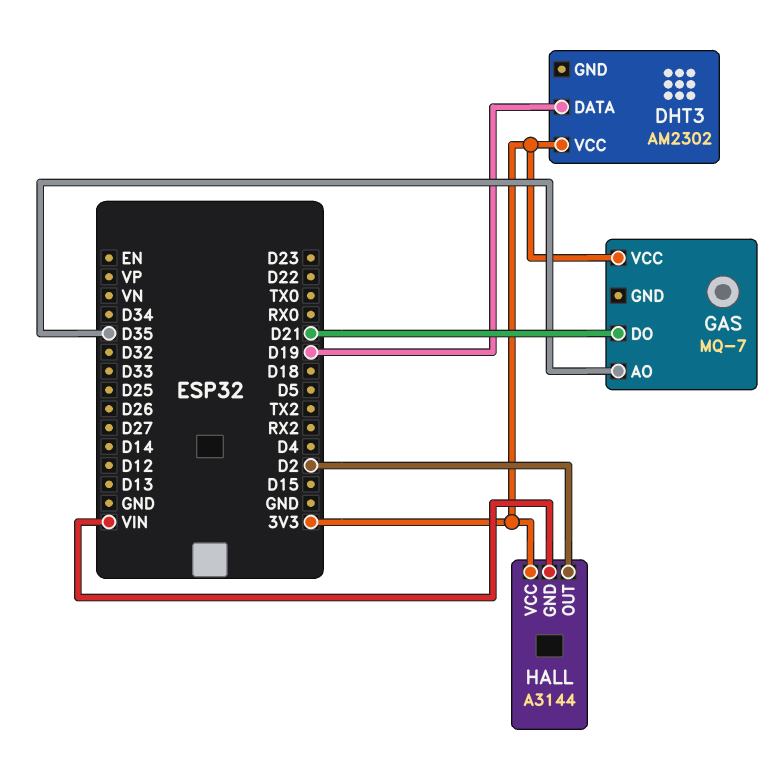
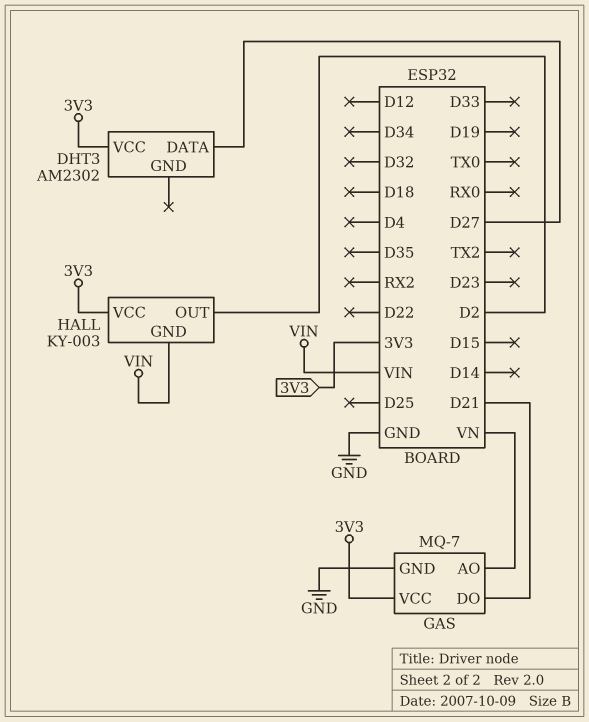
DHT3 pin DATA: D19 -> D27
GAS pin AO: D35 -> VN
GAS pin GND: none -> GND
HALL: A3144 -> KY-003

